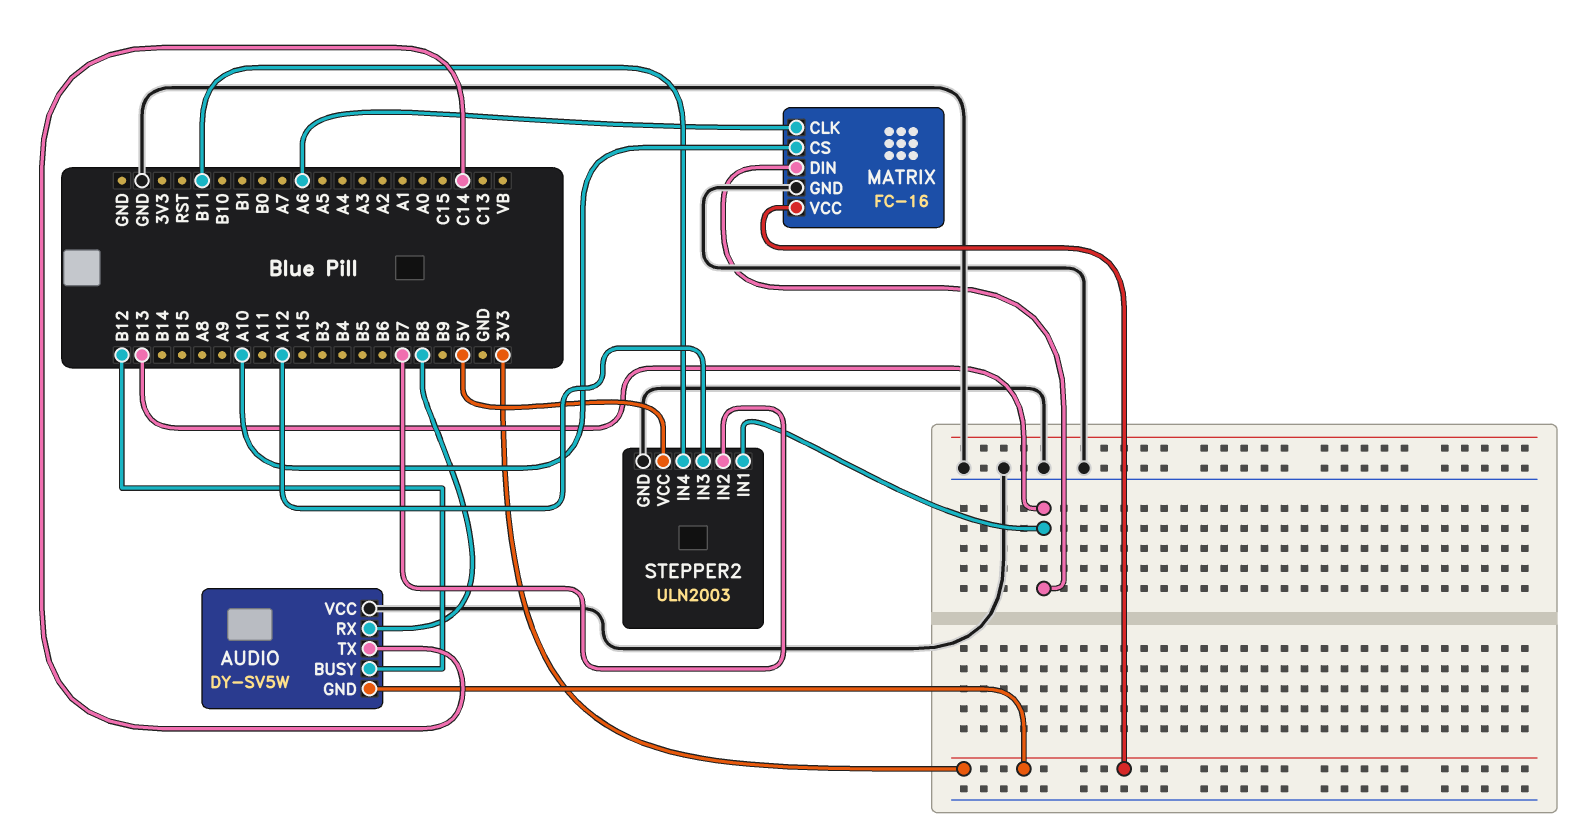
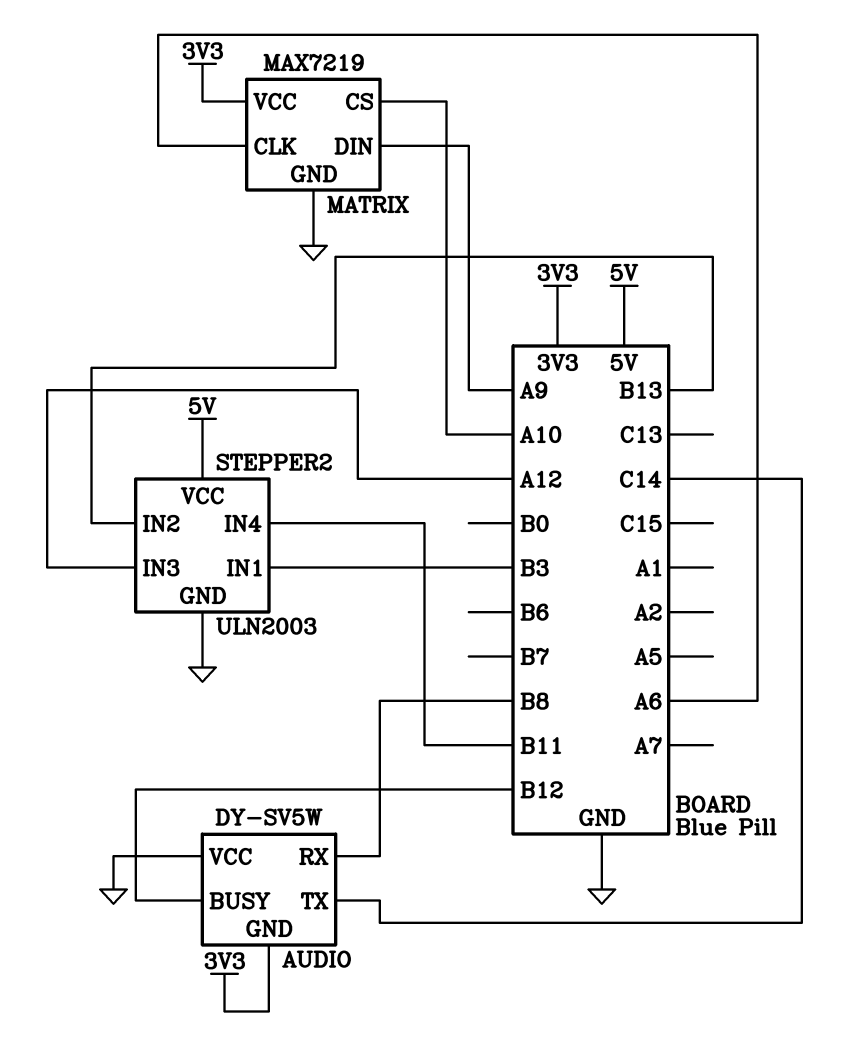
MATRIX: FC-16 -> MAX7219
MATRIX pin DIN: B13 -> A9
STEPPER2 pin IN1: B13 -> B3
STEPPER2 pin IN2: B7 -> B13

